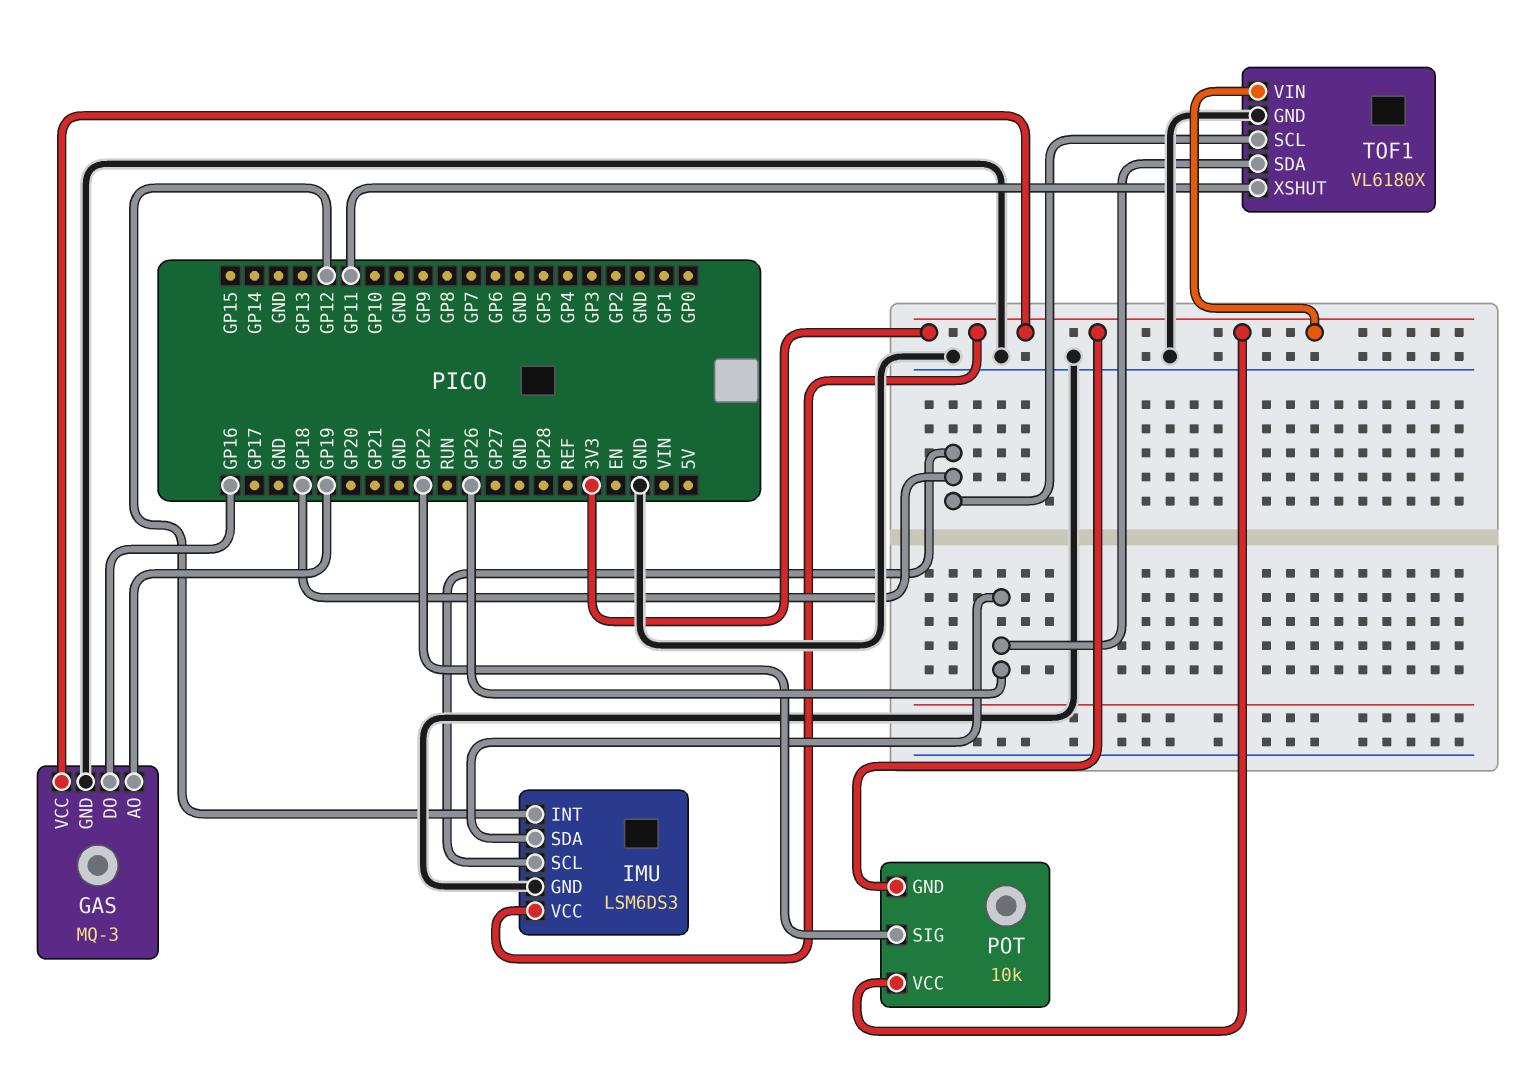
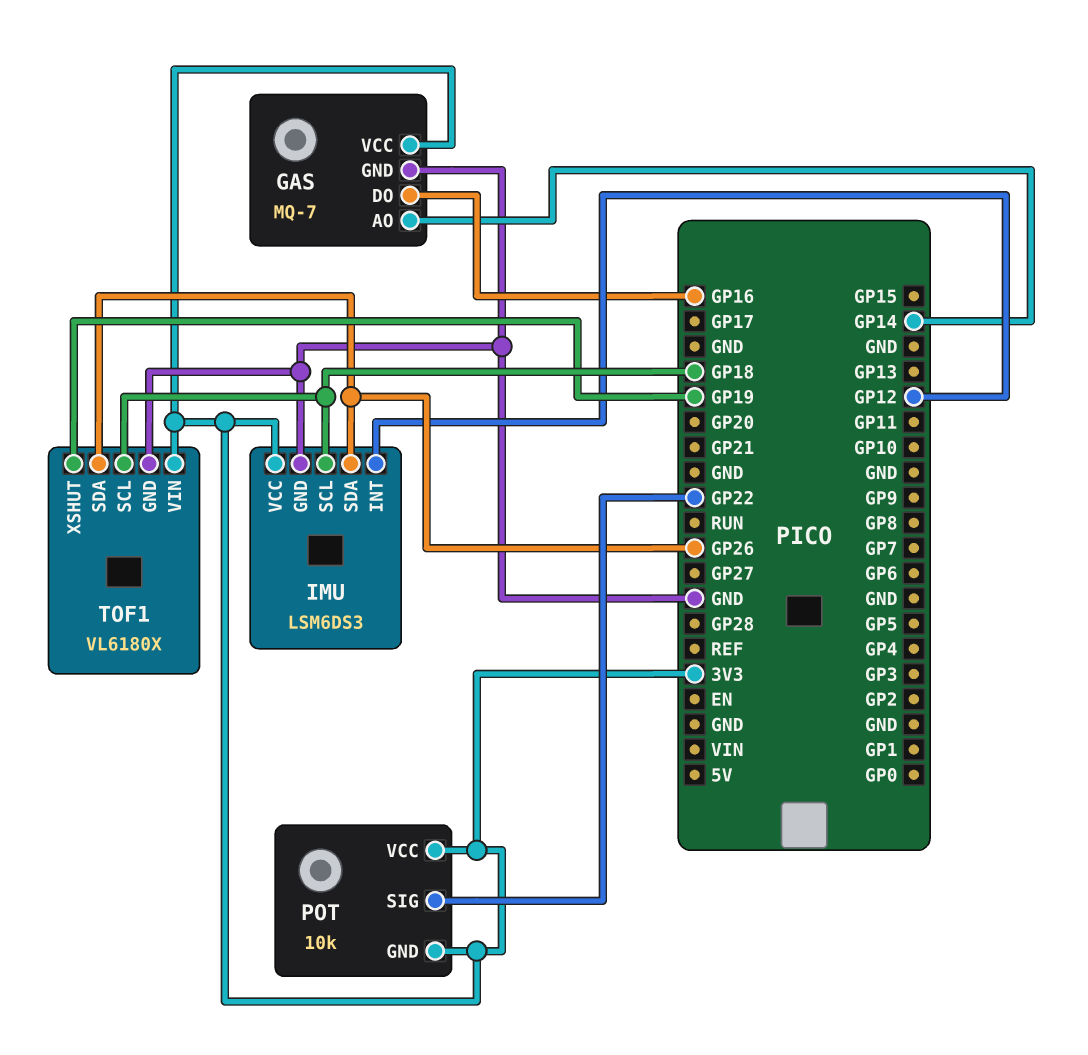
GAS: MQ-3 -> MQ-7
GAS pin AO: GP19 -> GP14
TOF1 pin XSHUT: GP11 -> GP19

